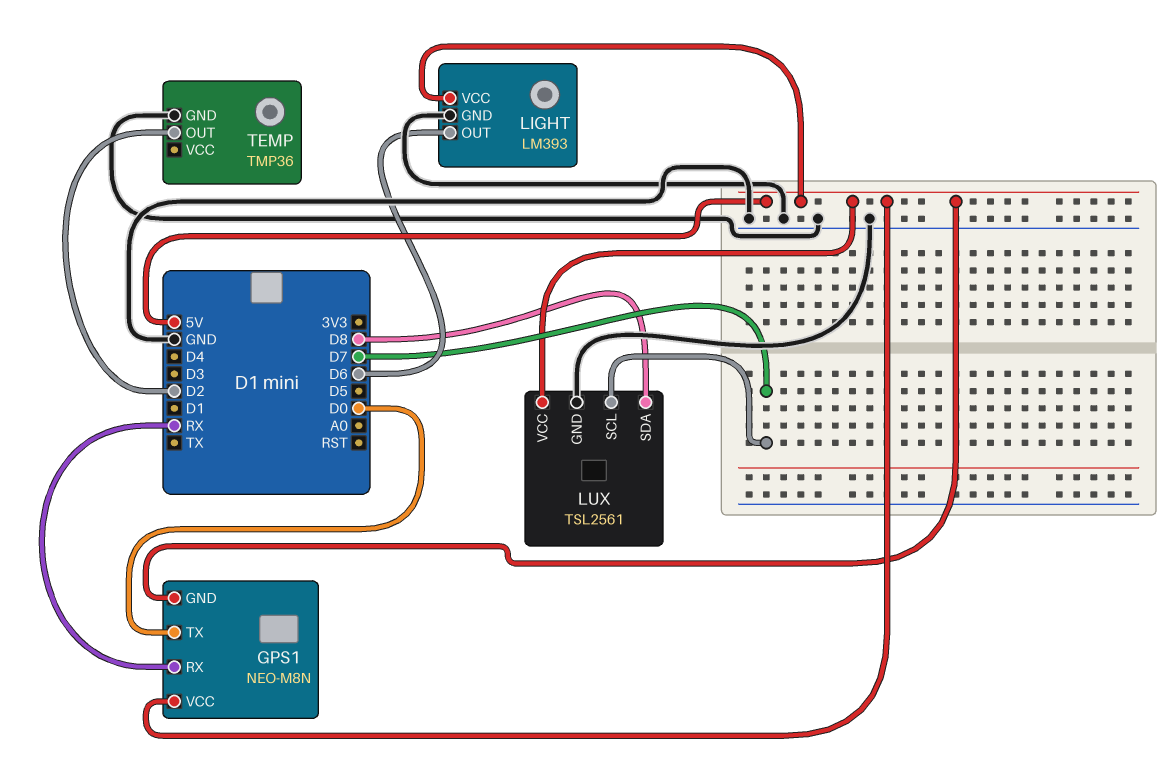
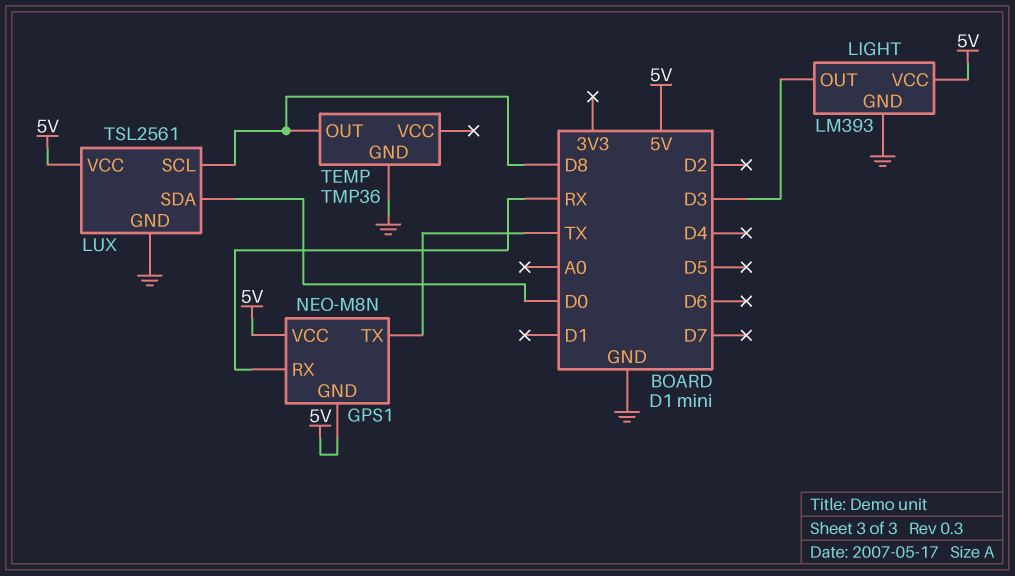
GPS1 pin TX: D0 -> TX
LIGHT pin OUT: D6 -> D3
LUX pin SCL: D7 -> D8
LUX pin SDA: D8 -> D0
TEMP pin OUT: D2 -> D8

